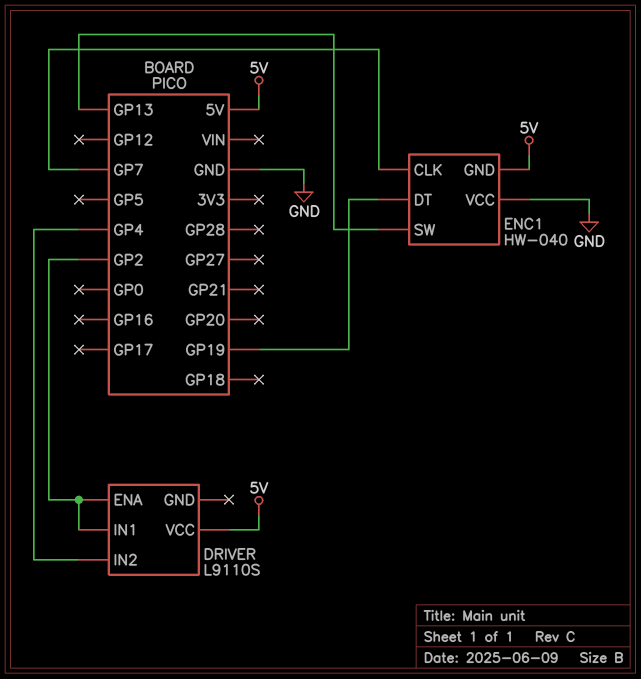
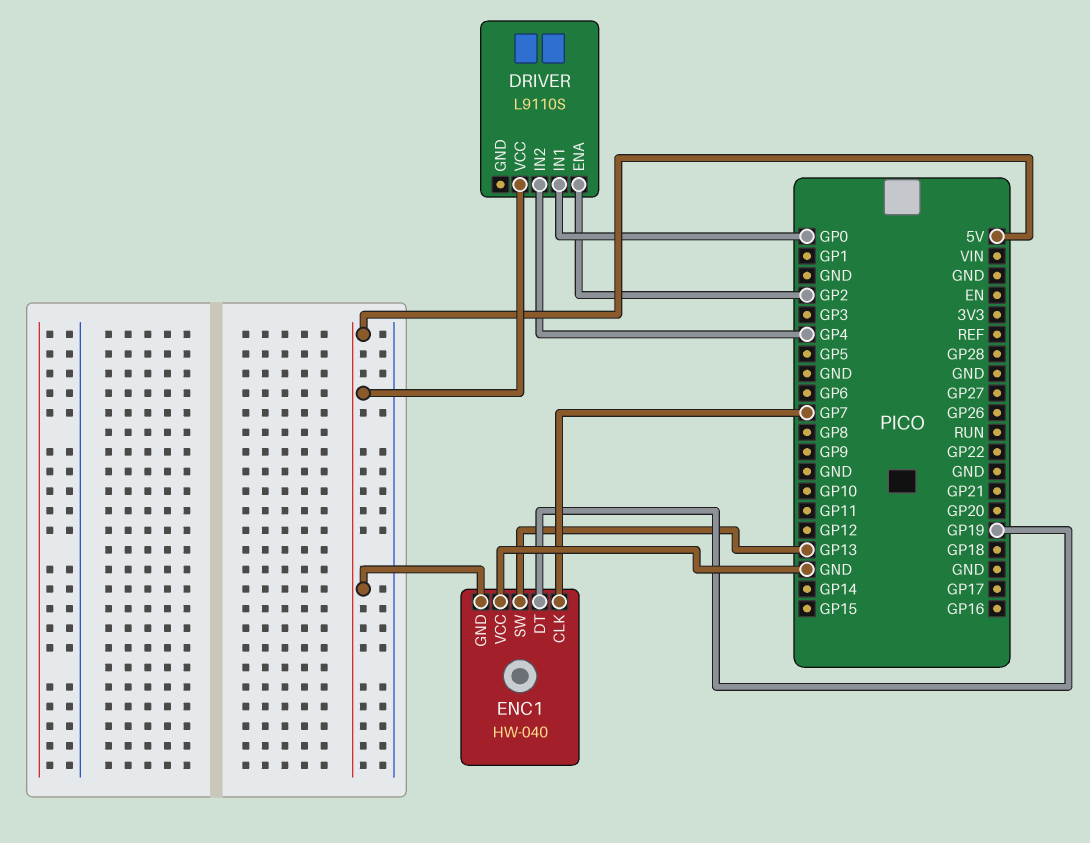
DRIVER pin IN1: GP2 -> GP0

